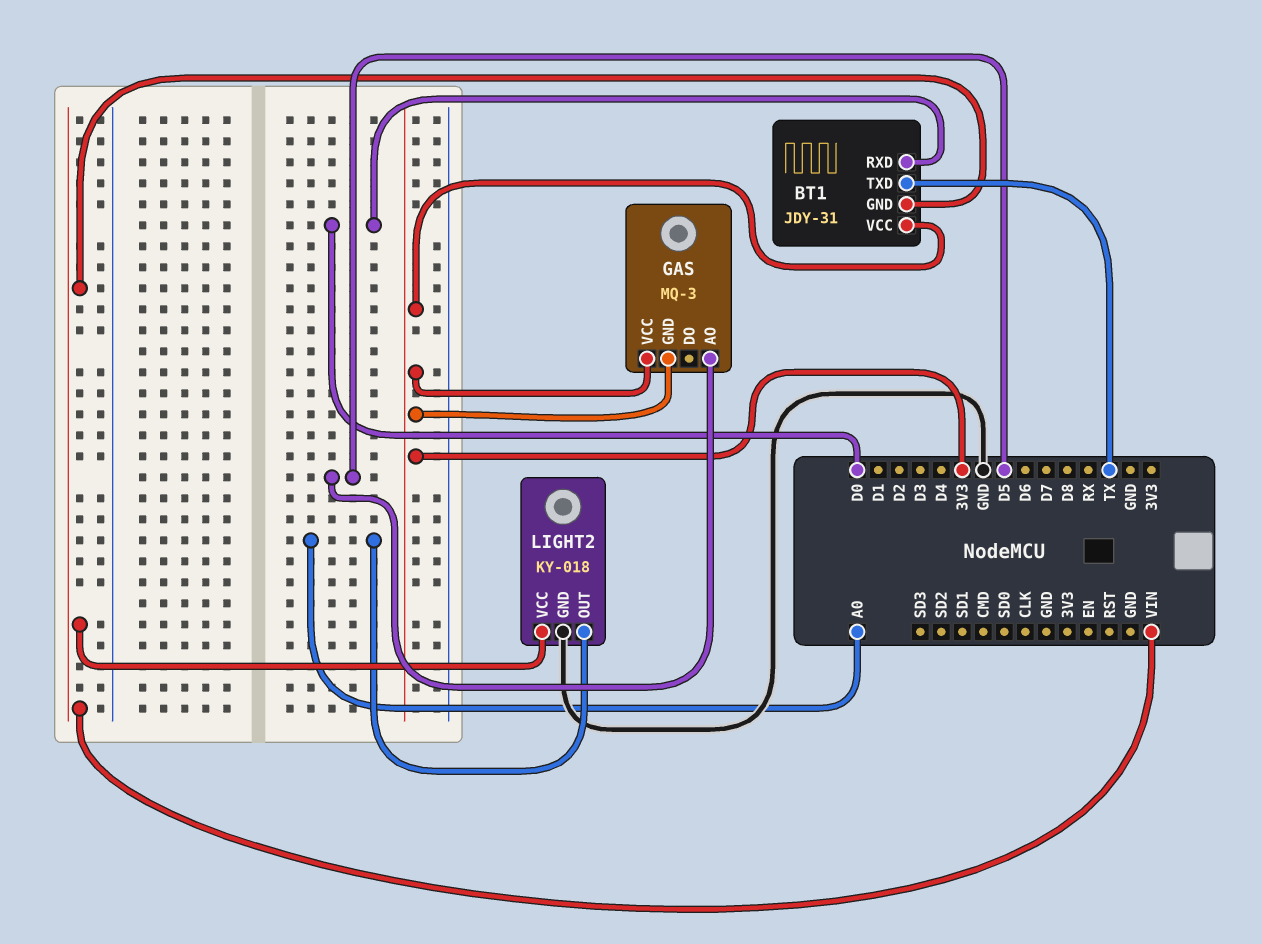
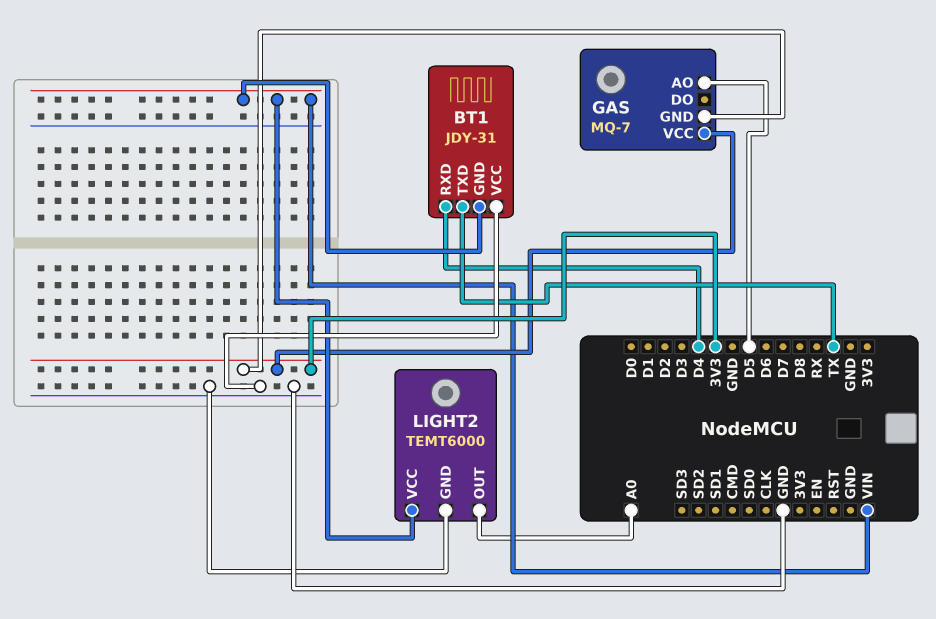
BT1 pin RXD: D0 -> D4
BT1 pin VCC: 3V3 -> GND
GAS: MQ-3 -> MQ-7
LIGHT2: KY-018 -> TEMT6000

